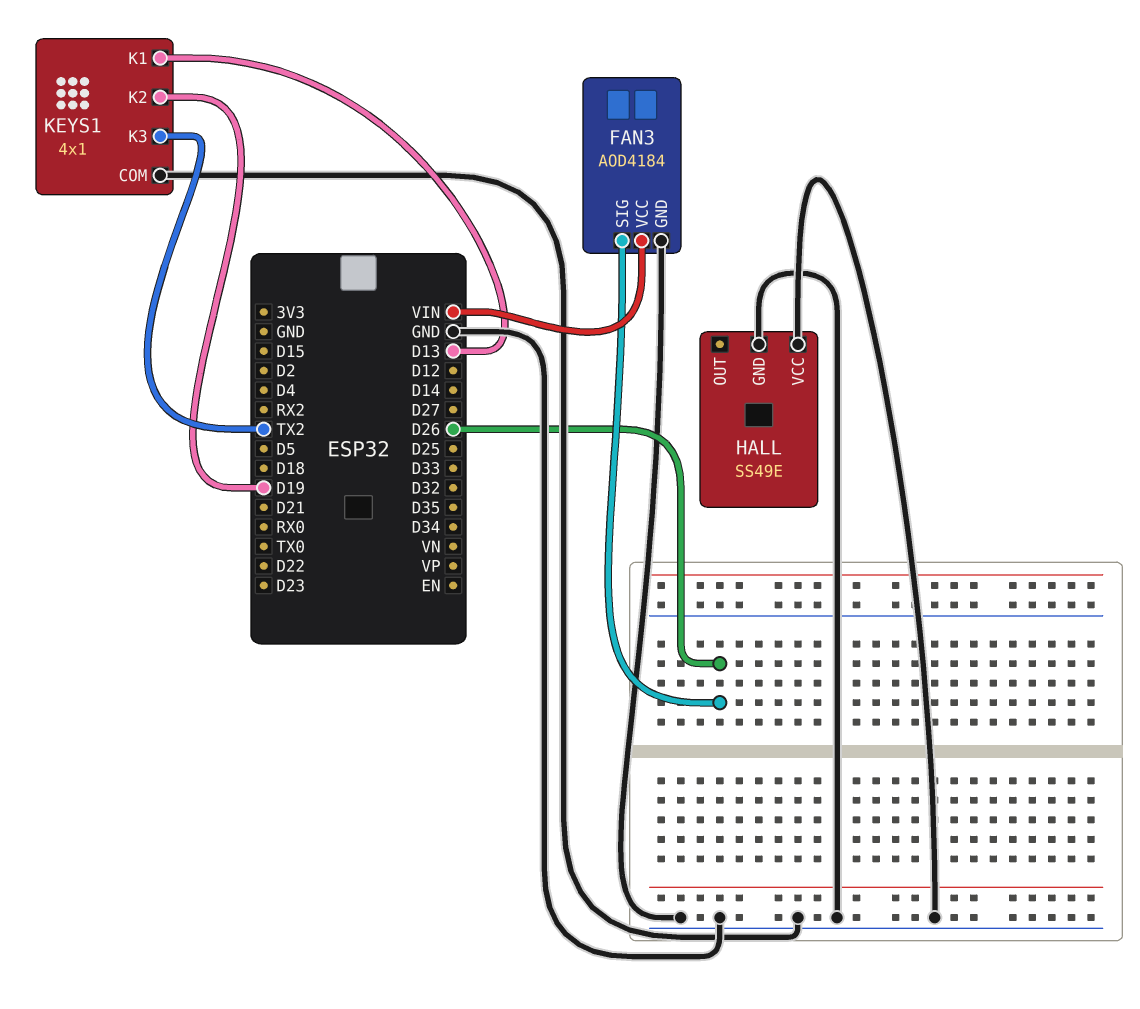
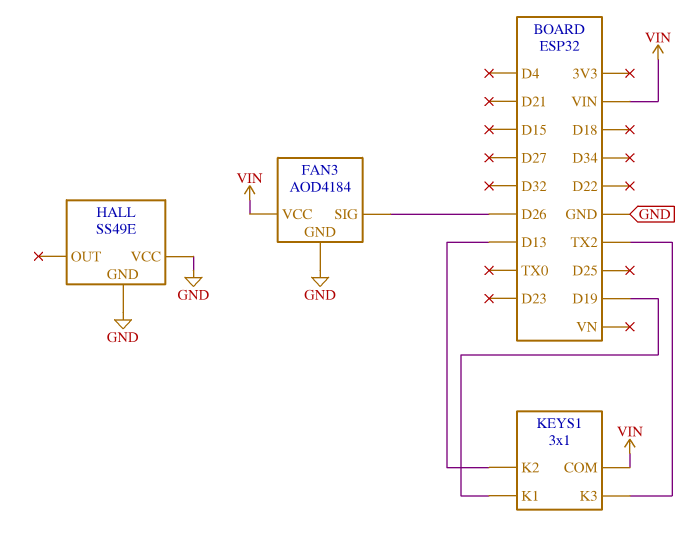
KEYS1: 4x1 -> 3x1
KEYS1 pin COM: GND -> VIN
KEYS1 pin K1: D13 -> D19
KEYS1 pin K2: D19 -> D13

